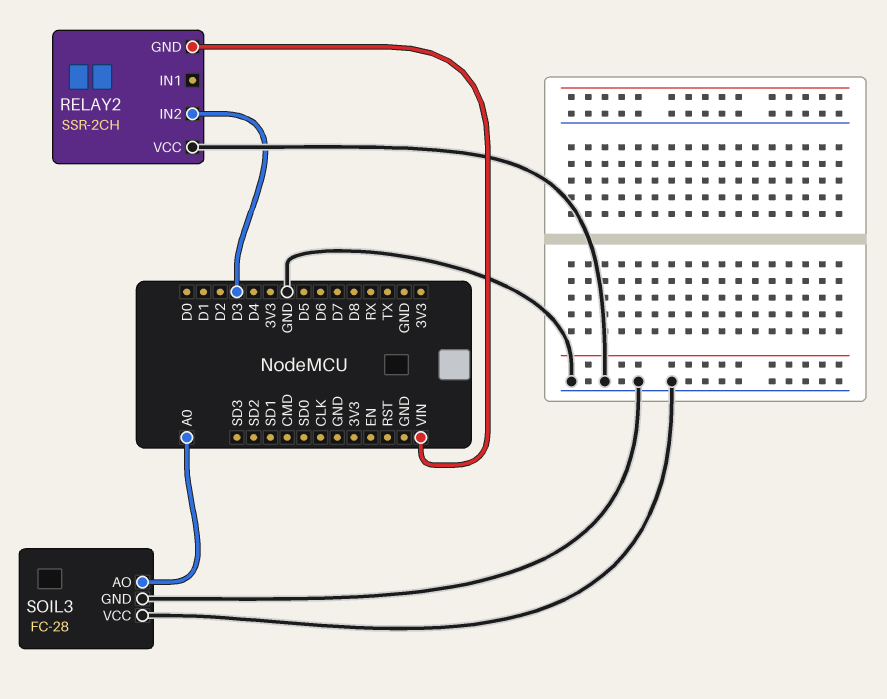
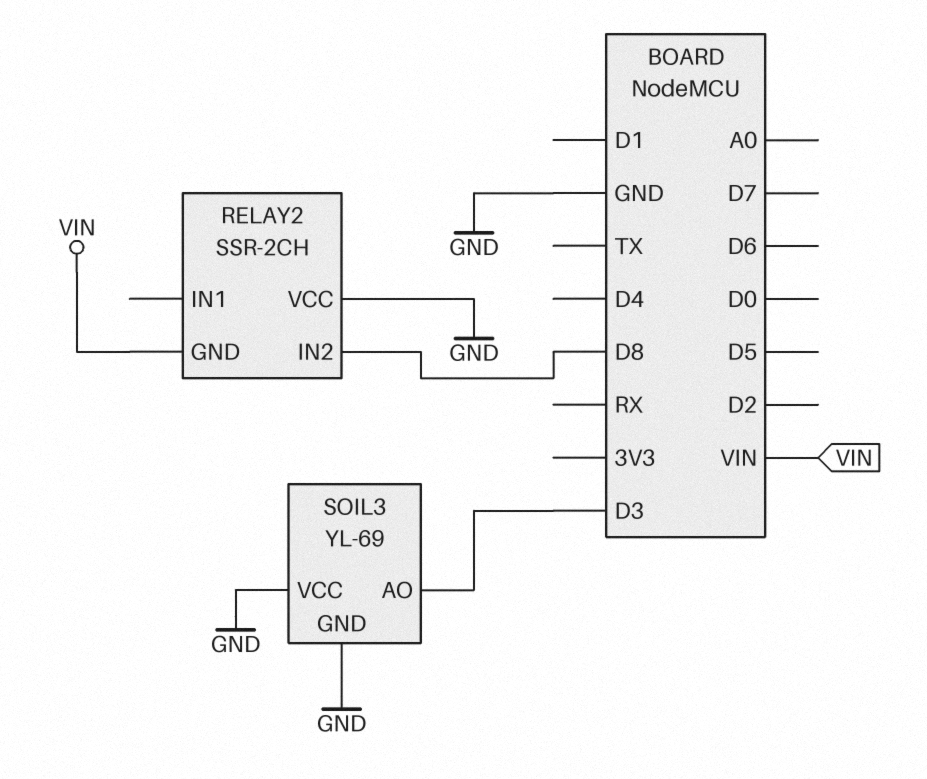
RELAY2 pin IN2: D3 -> D8
SOIL3: FC-28 -> YL-69
SOIL3 pin AO: A0 -> D3

